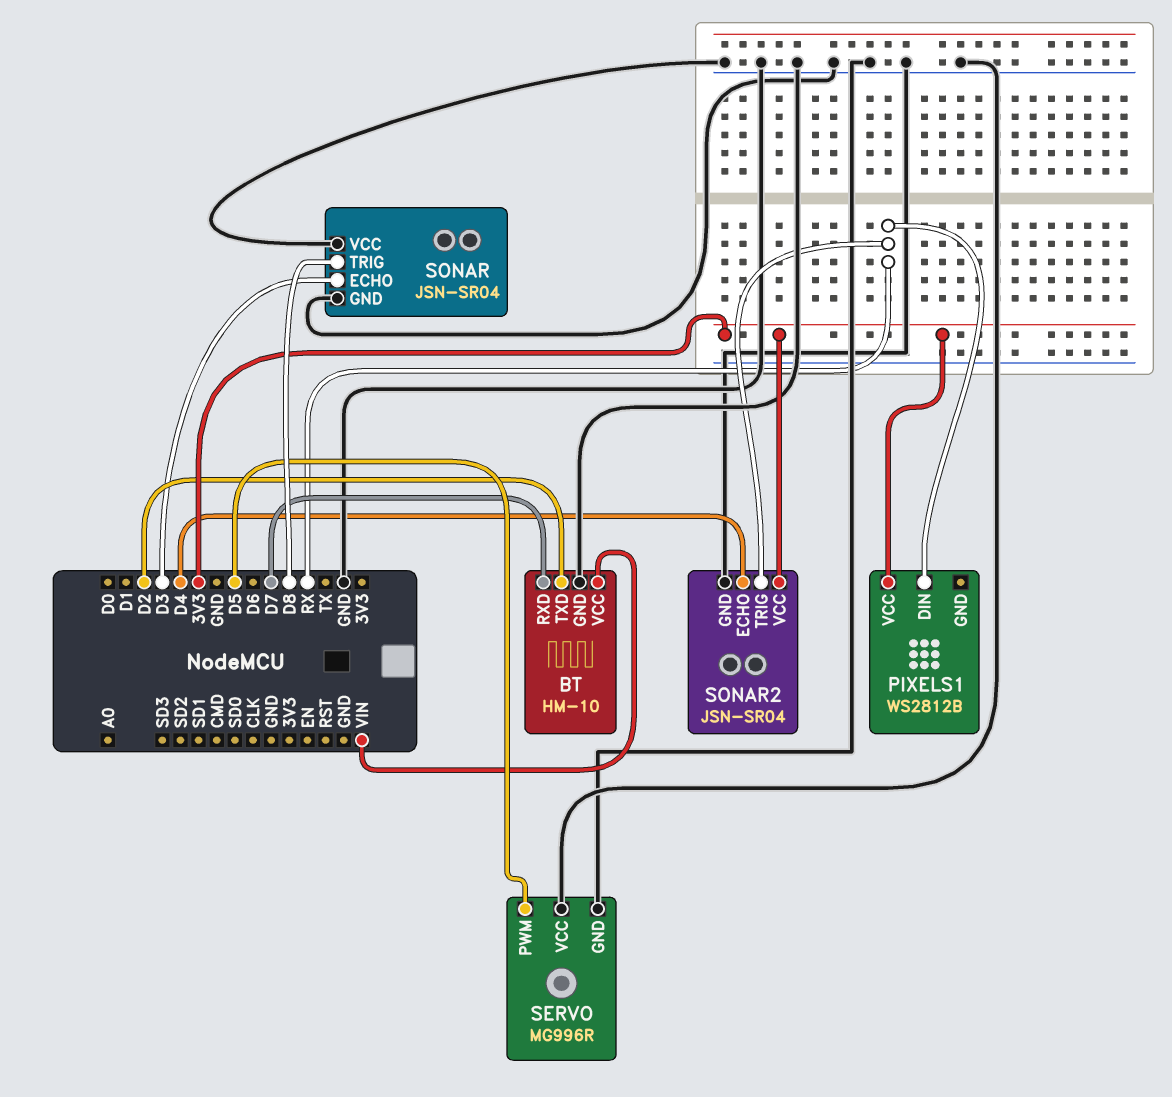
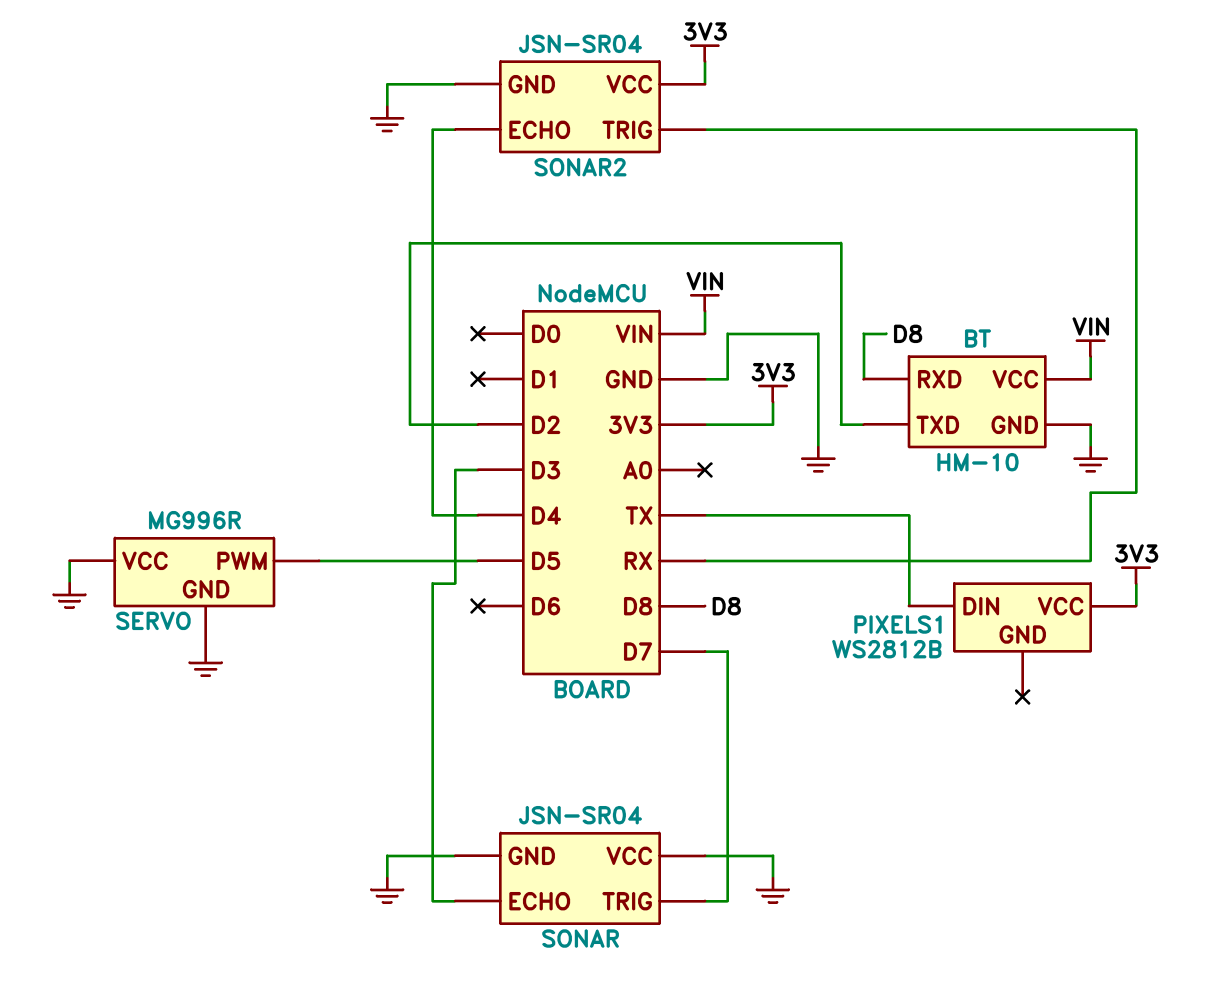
BT pin RXD: D7 -> D8
PIXELS1 pin DIN: RX -> TX
SONAR pin TRIG: D8 -> D7

